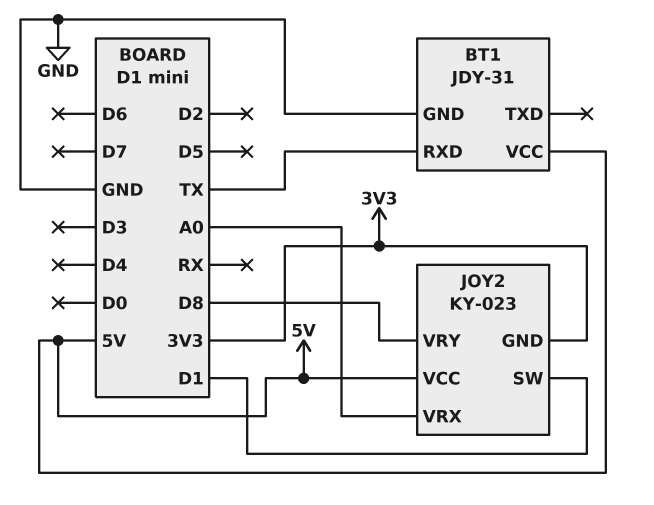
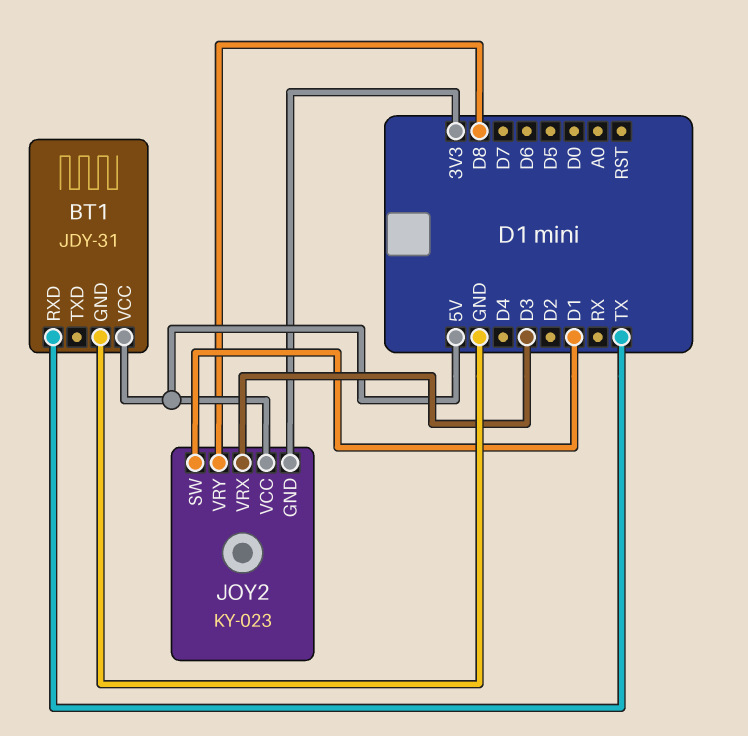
JOY2 pin VRX: A0 -> D3

